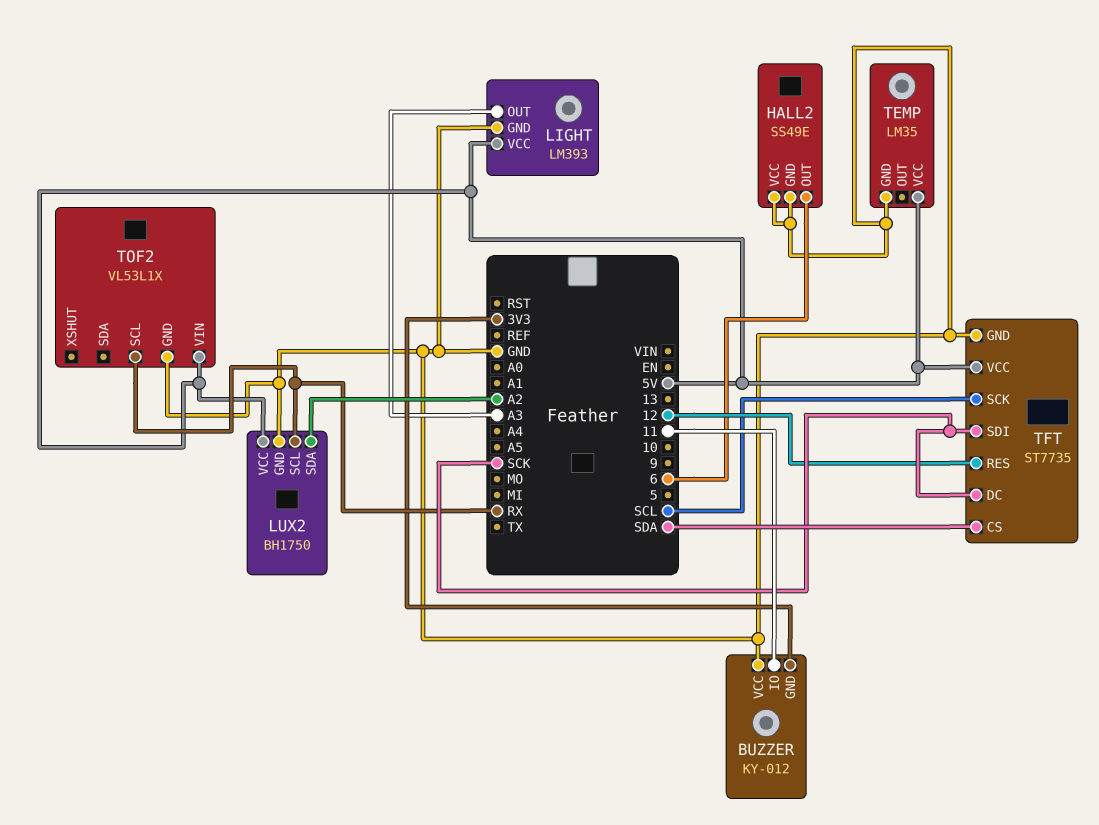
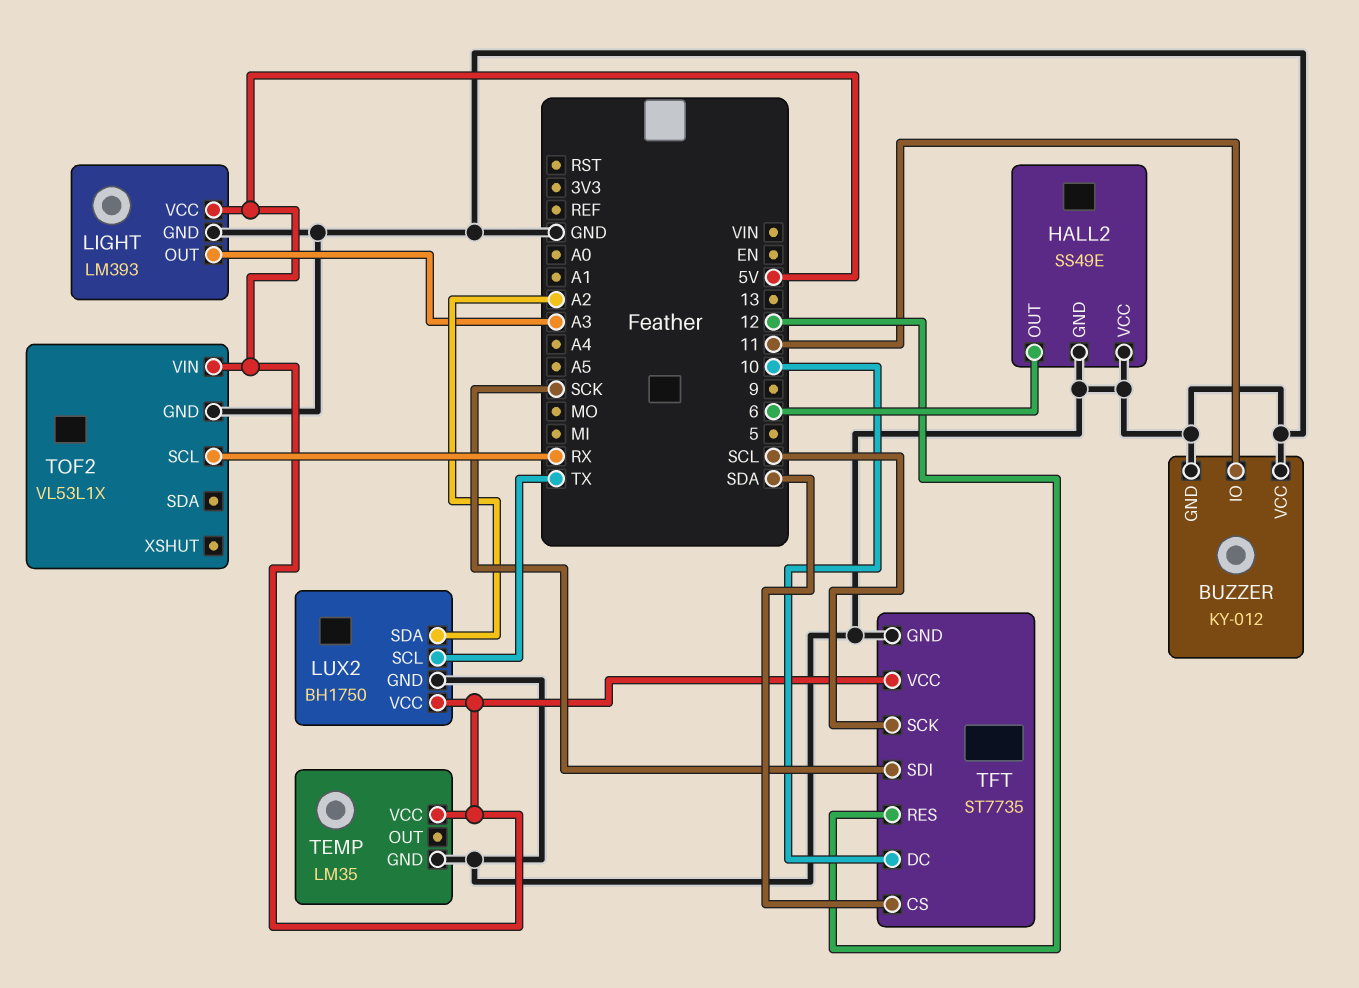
BUZZER pin GND: 3V3 -> GND
LUX2 pin SCL: RX -> TX
TFT pin DC: SCK -> 10

